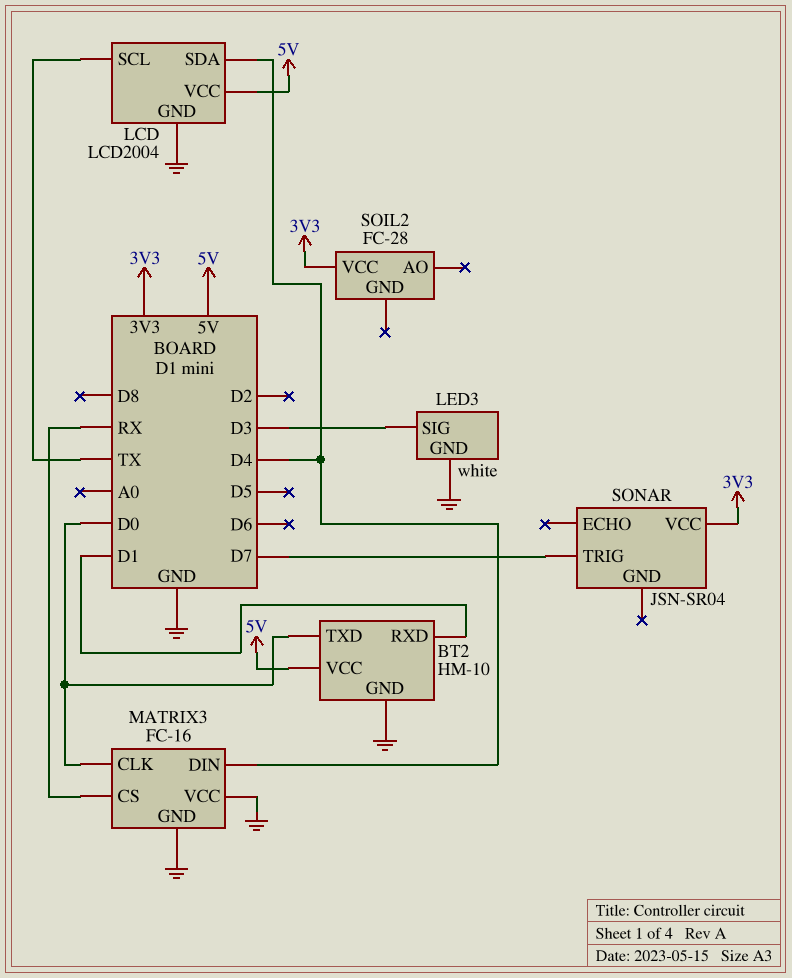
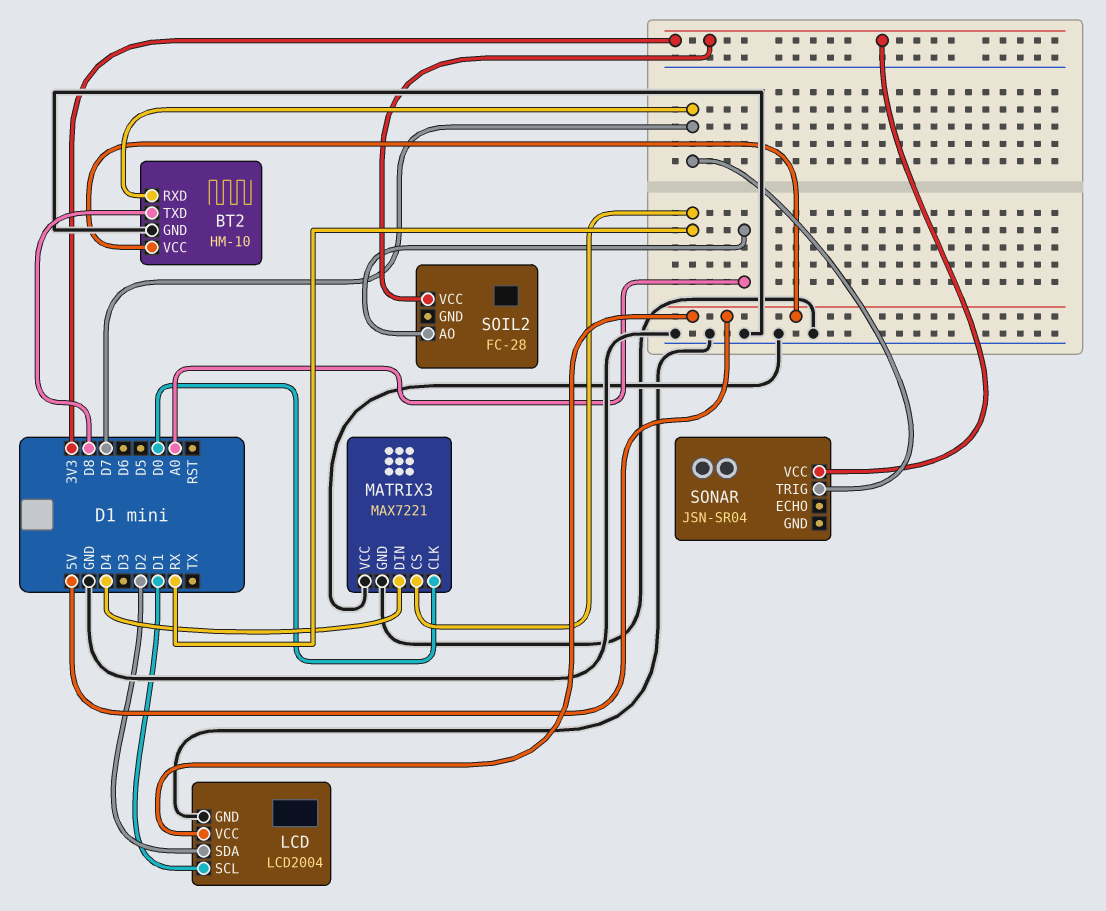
BT2 pin RXD: D1 -> D7
BT2 pin TXD: D0 -> D8
LCD pin SCL: TX -> D1
LCD pin SDA: D4 -> D2
LED3: white -> none
LED3 pin GND: GND -> none
LED3 pin SIG: D3 -> none
MATRIX3: FC-16 -> MAX7221
SOIL2 pin AO: none -> A0

